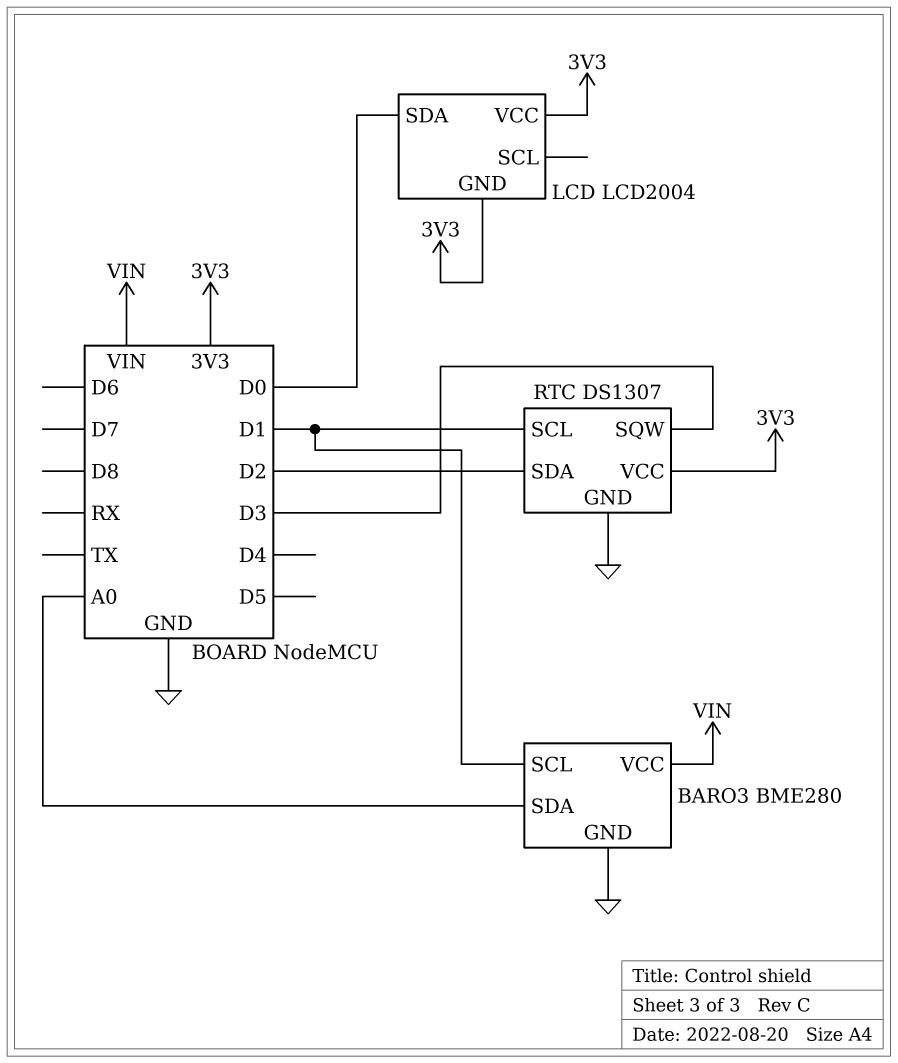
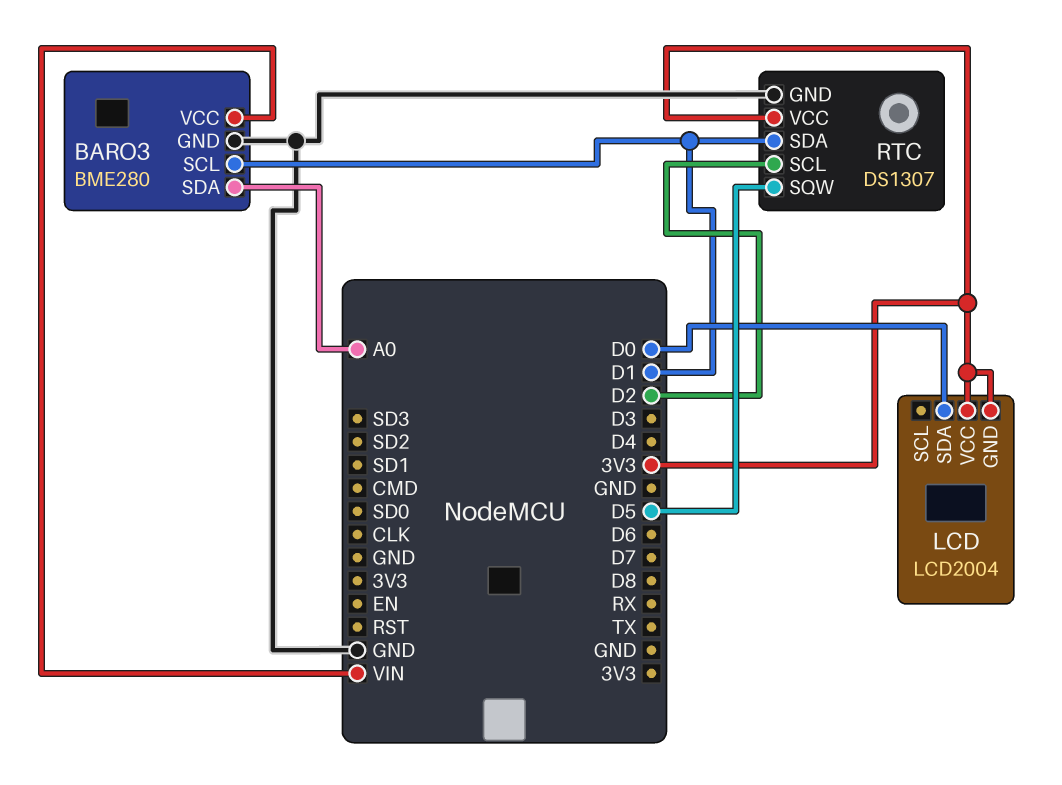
RTC pin SCL: D1 -> D2
RTC pin SDA: D2 -> D1
RTC pin SQW: D3 -> D5

